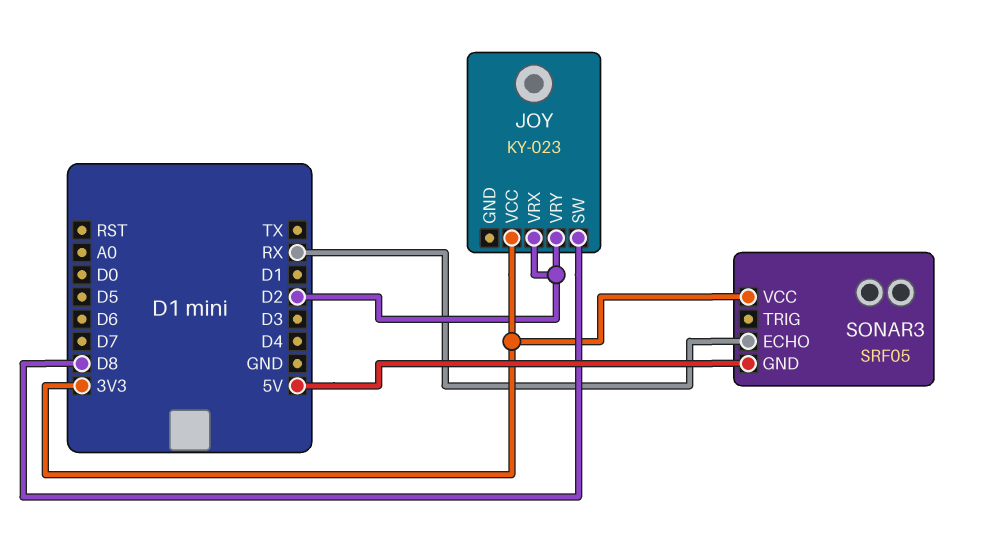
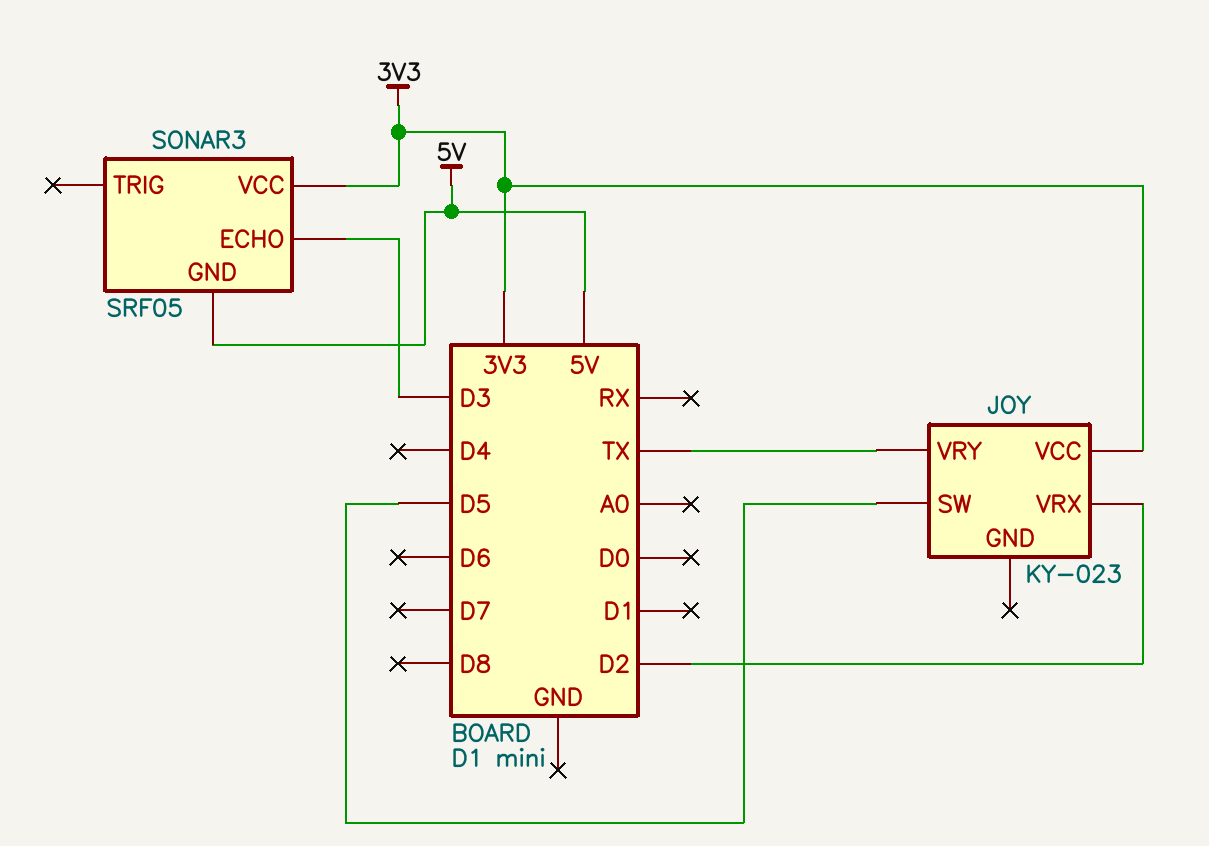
JOY pin SW: D8 -> D5
JOY pin VRY: D2 -> TX
SONAR3 pin ECHO: RX -> D3

